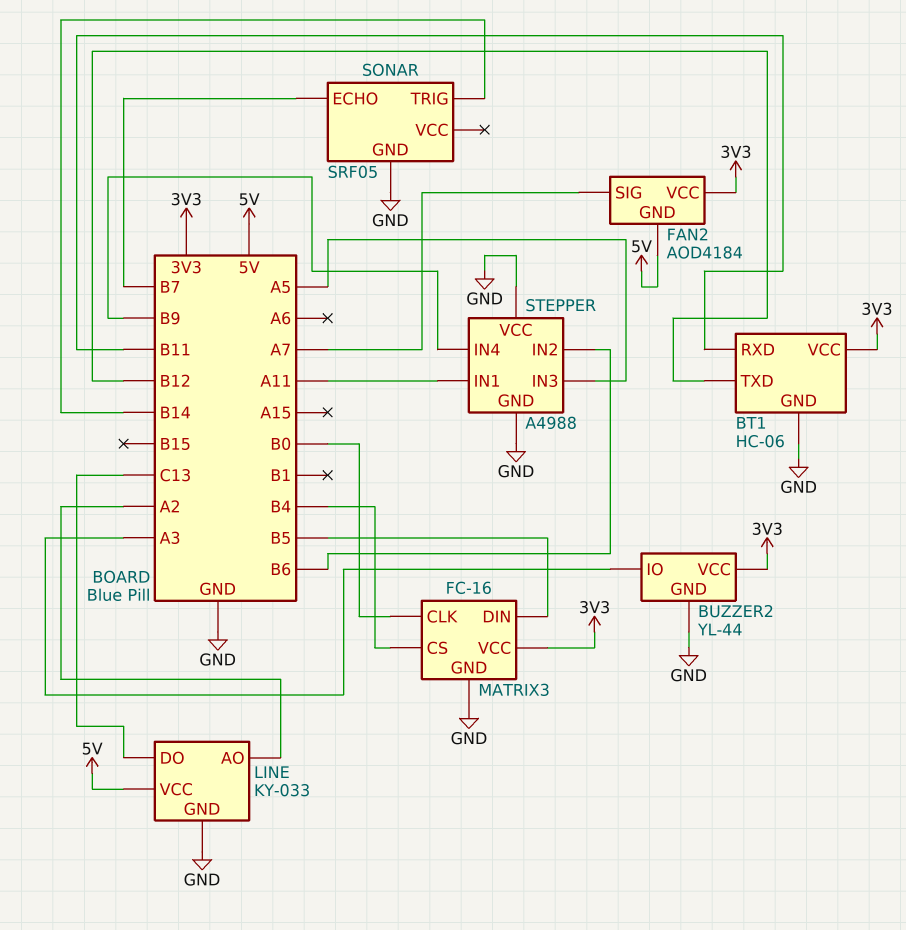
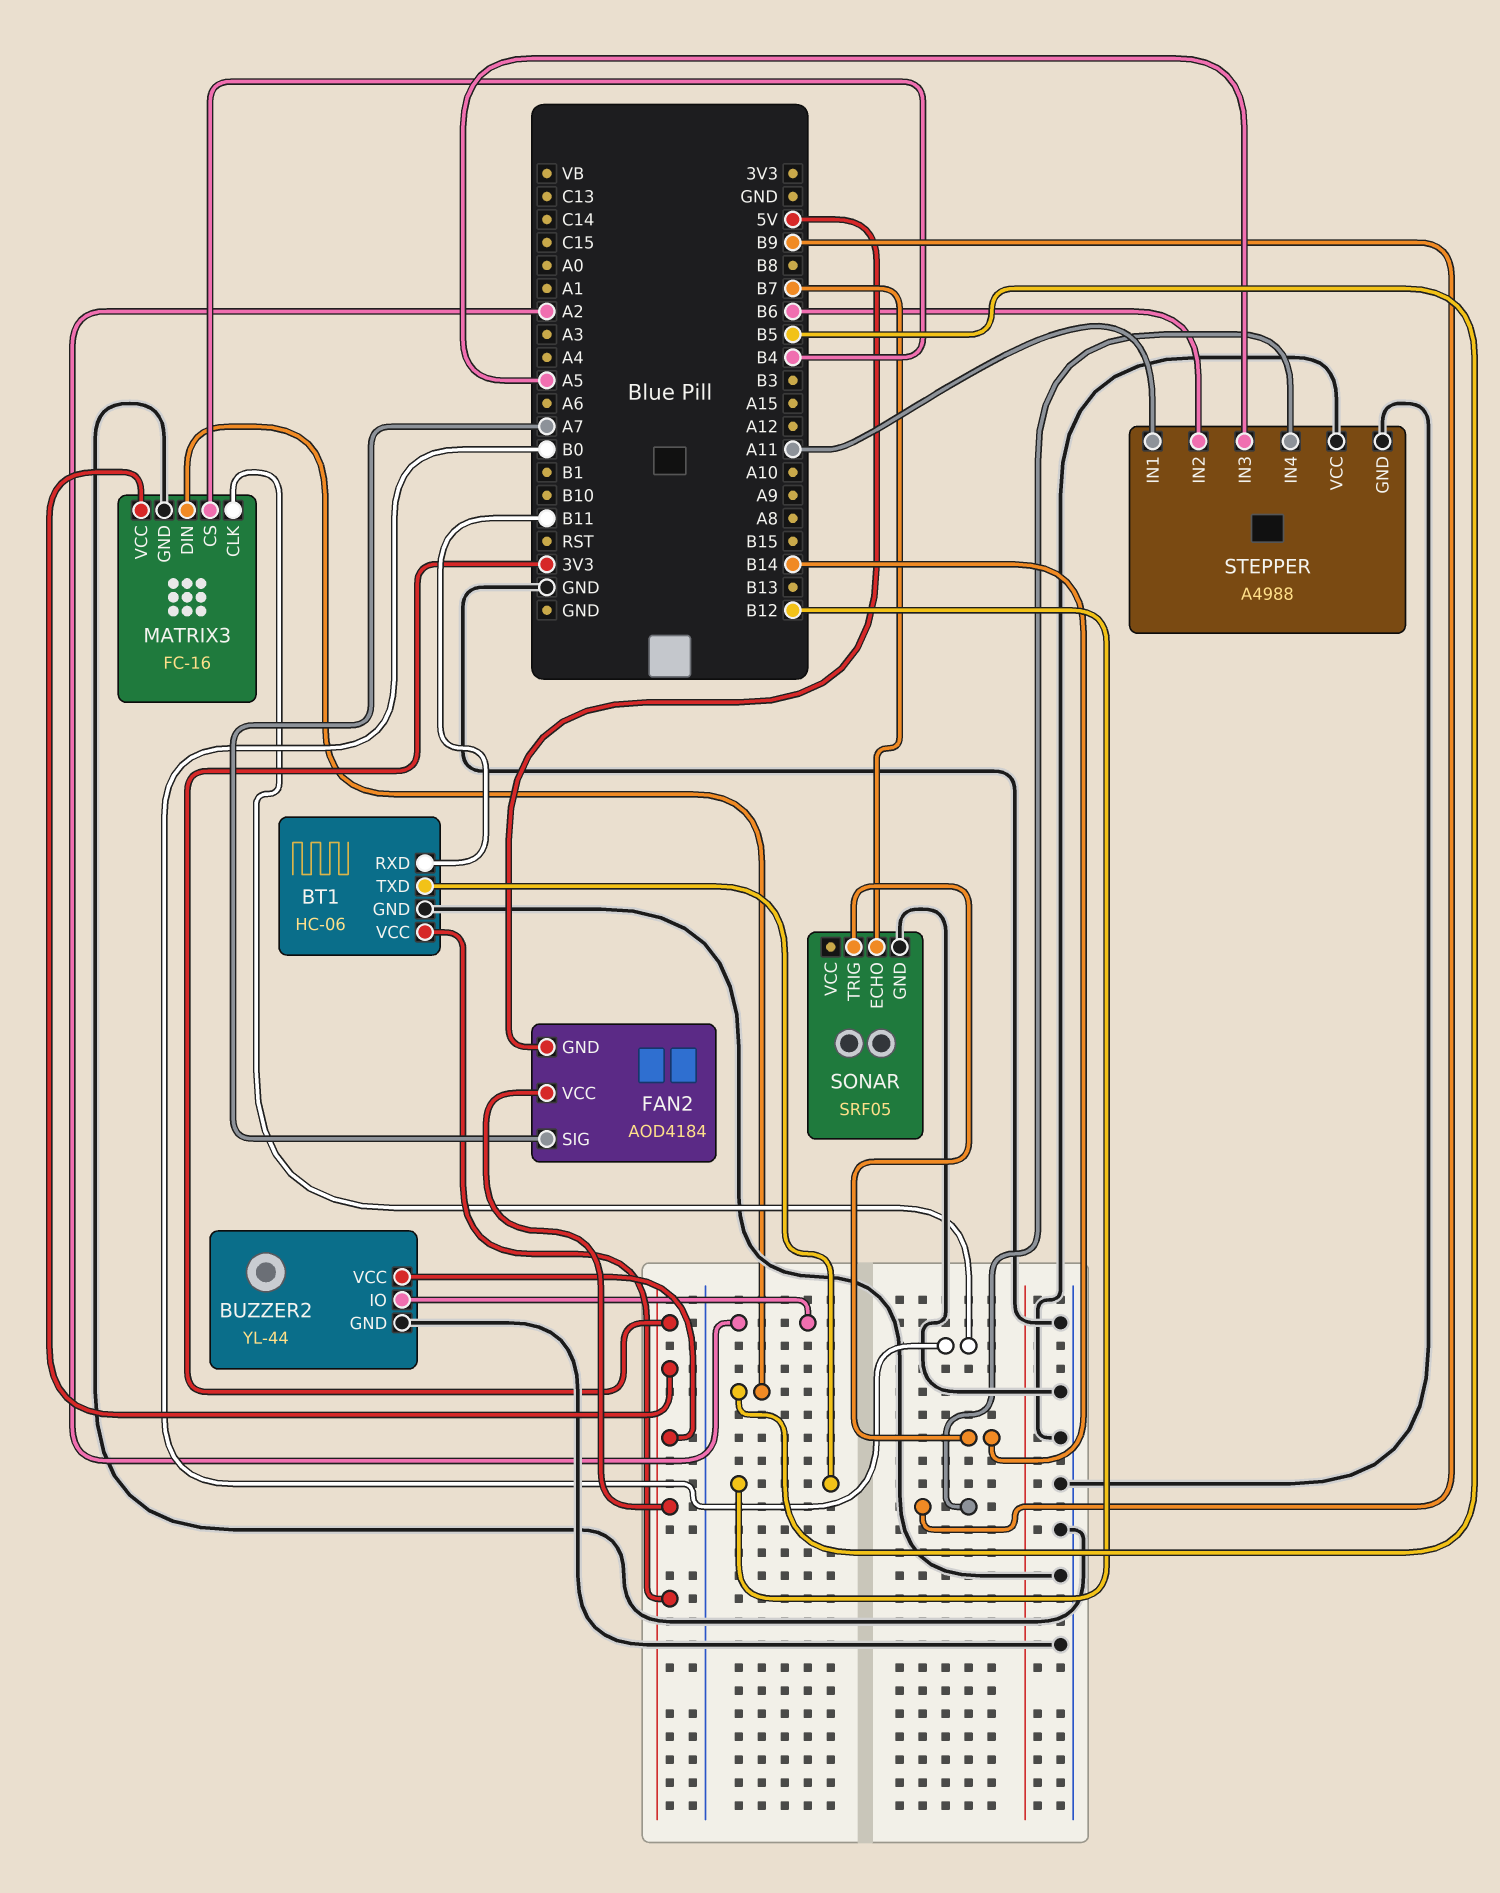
BUZZER2 pin IO: A3 -> A2
LINE: KY-033 -> none
LINE pin AO: A2 -> none
LINE pin DO: C13 -> none
LINE pin GND: GND -> none
LINE pin VCC: 5V -> none

